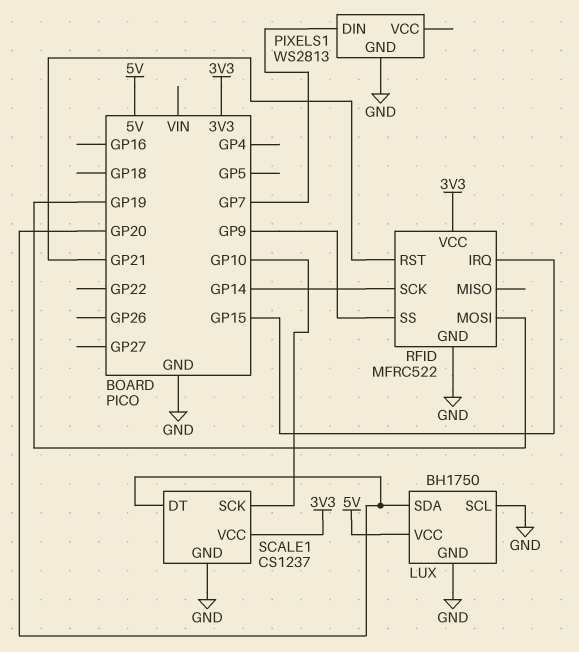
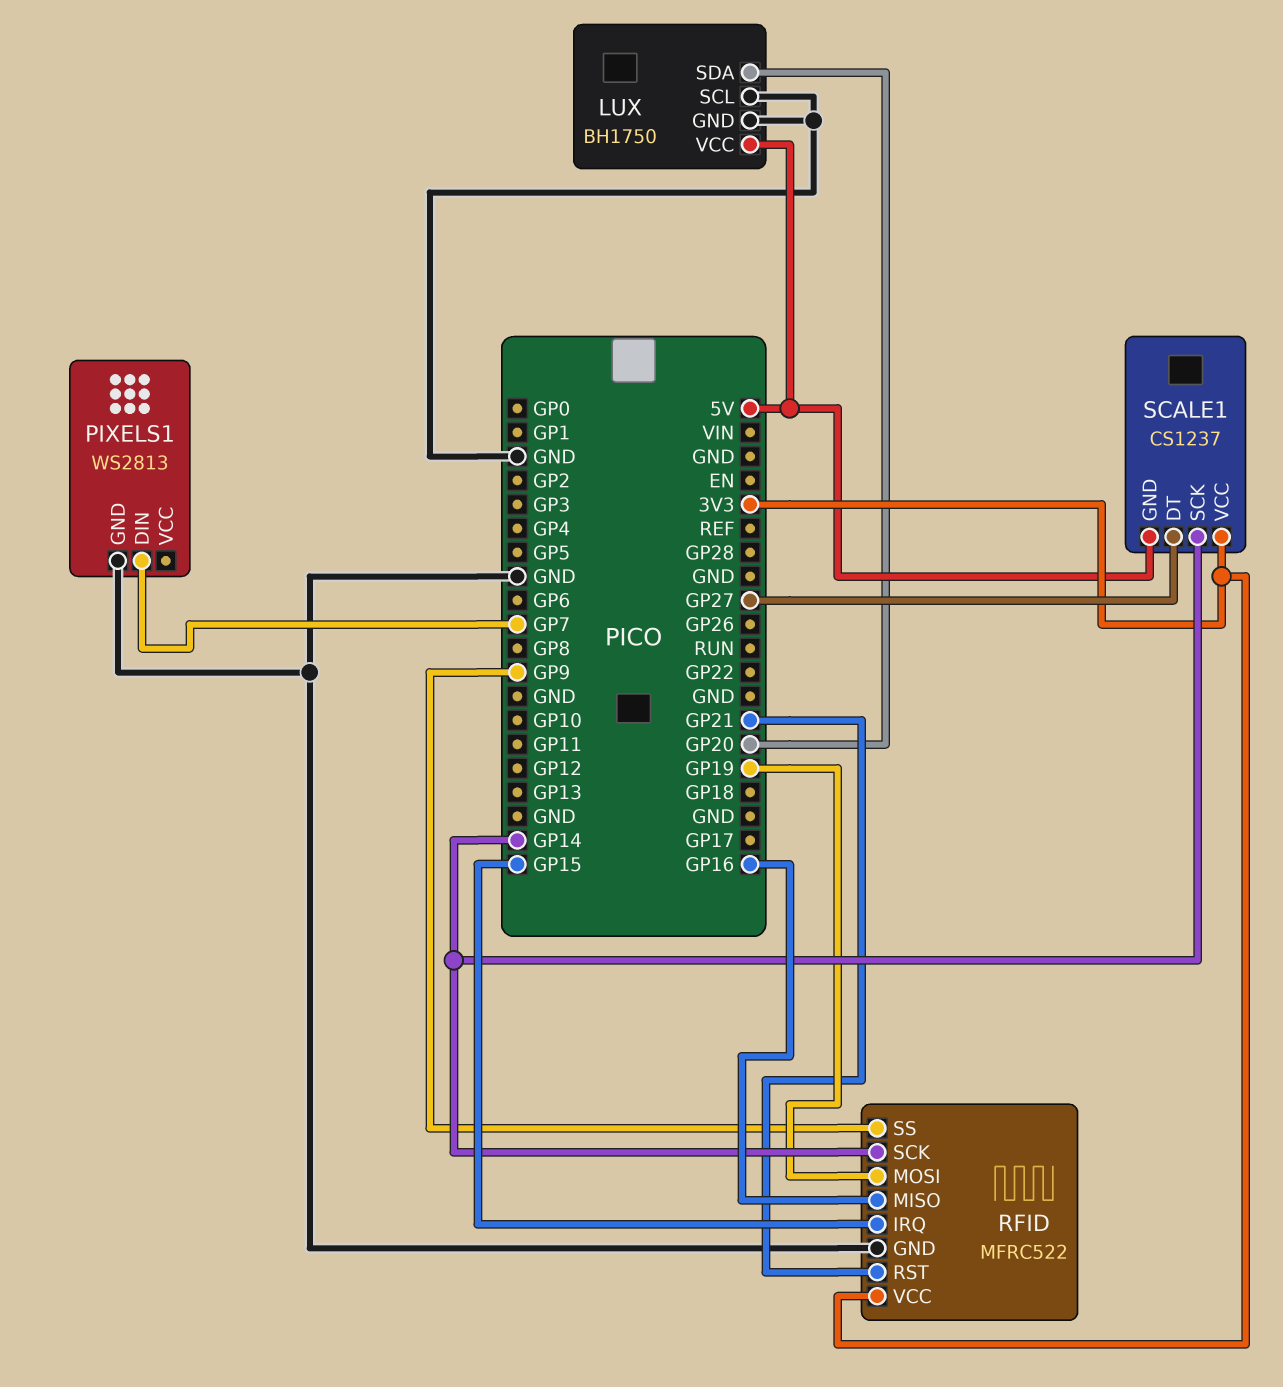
RFID pin MISO: none -> GP16
SCALE1 pin DT: GP20 -> GP27
SCALE1 pin GND: GND -> 5V
SCALE1 pin SCK: GP10 -> GP14

